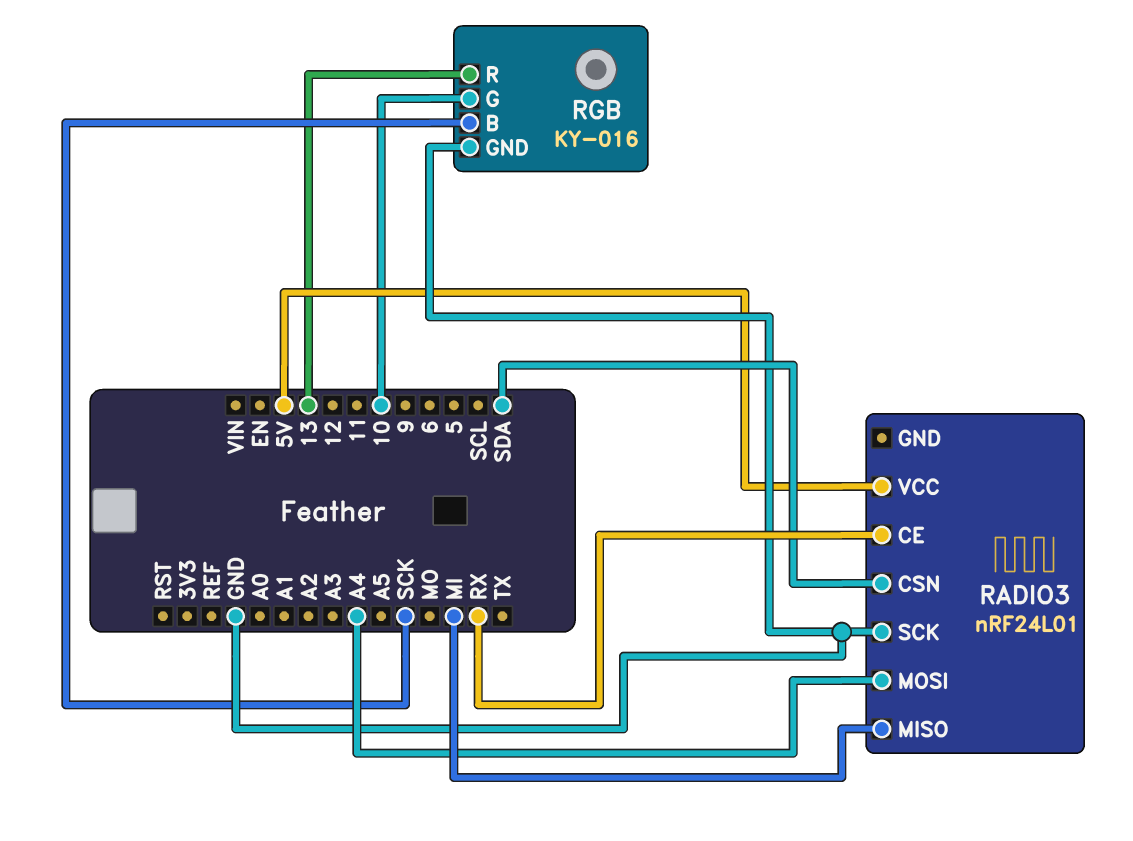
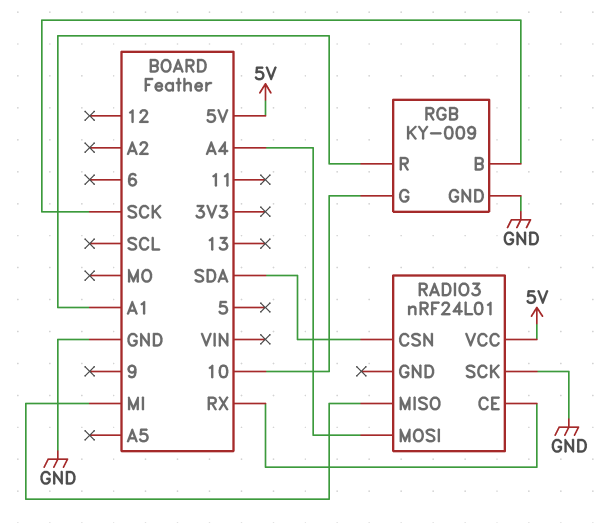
RGB: KY-016 -> KY-009
RGB pin R: 13 -> A1

